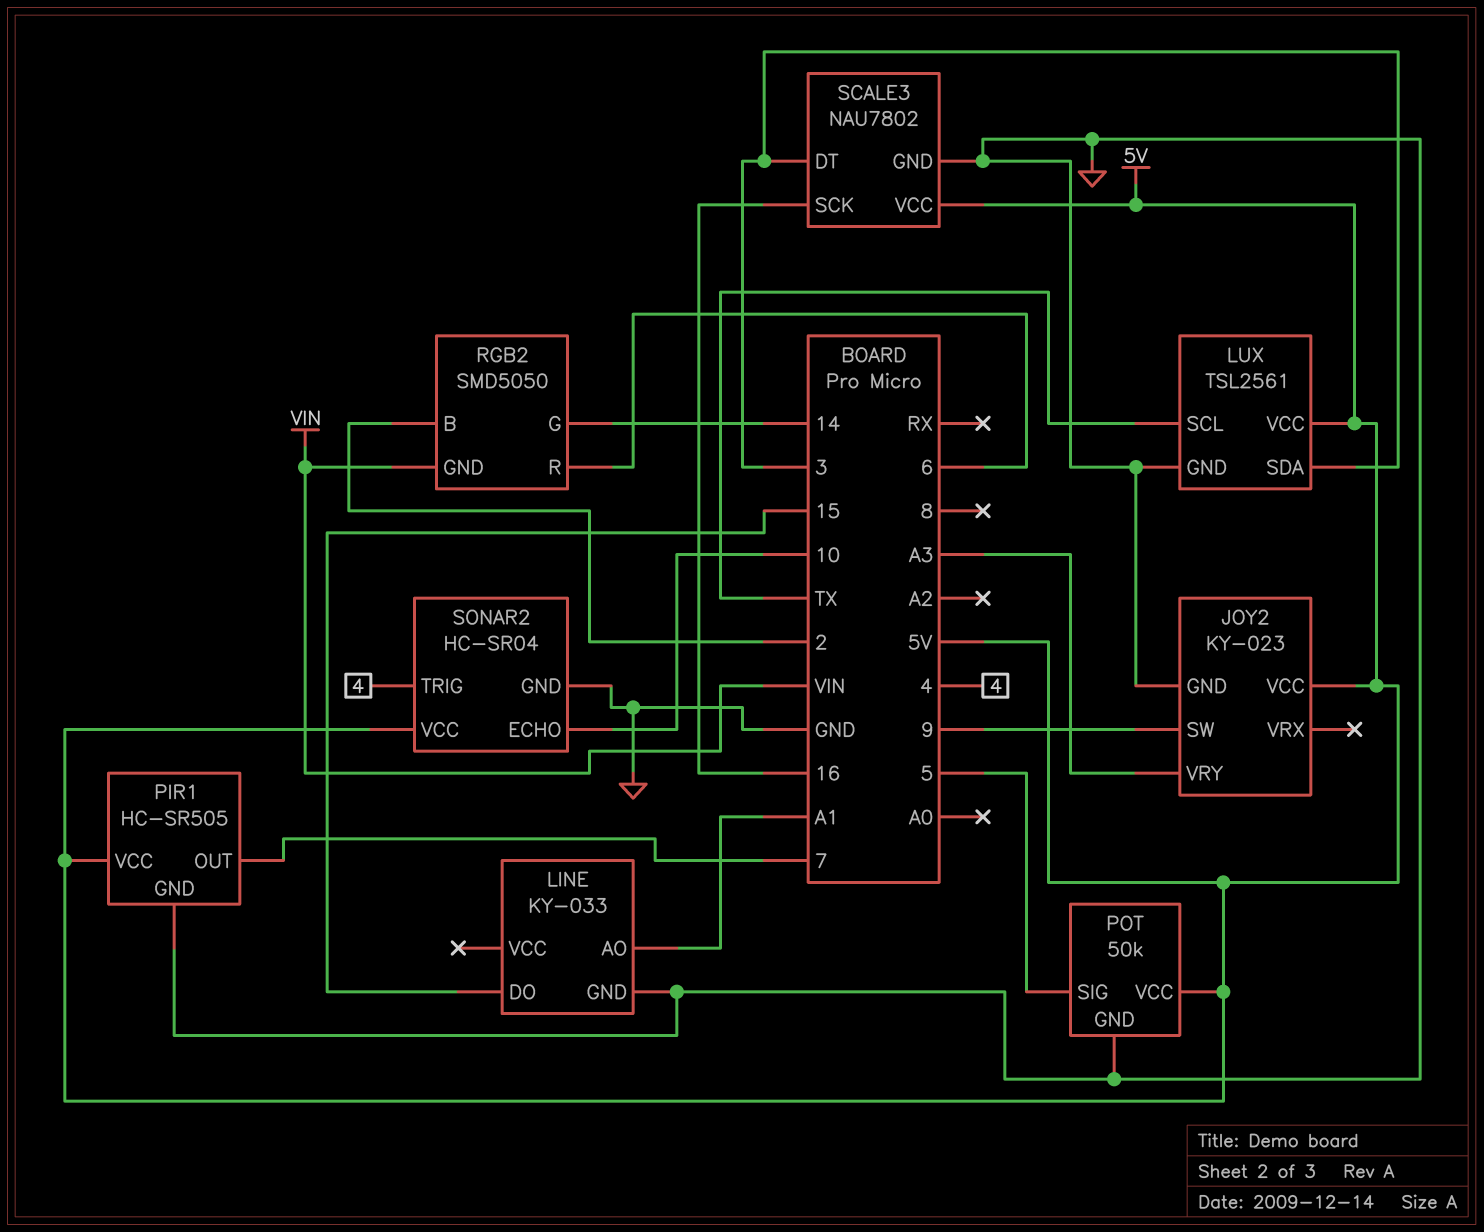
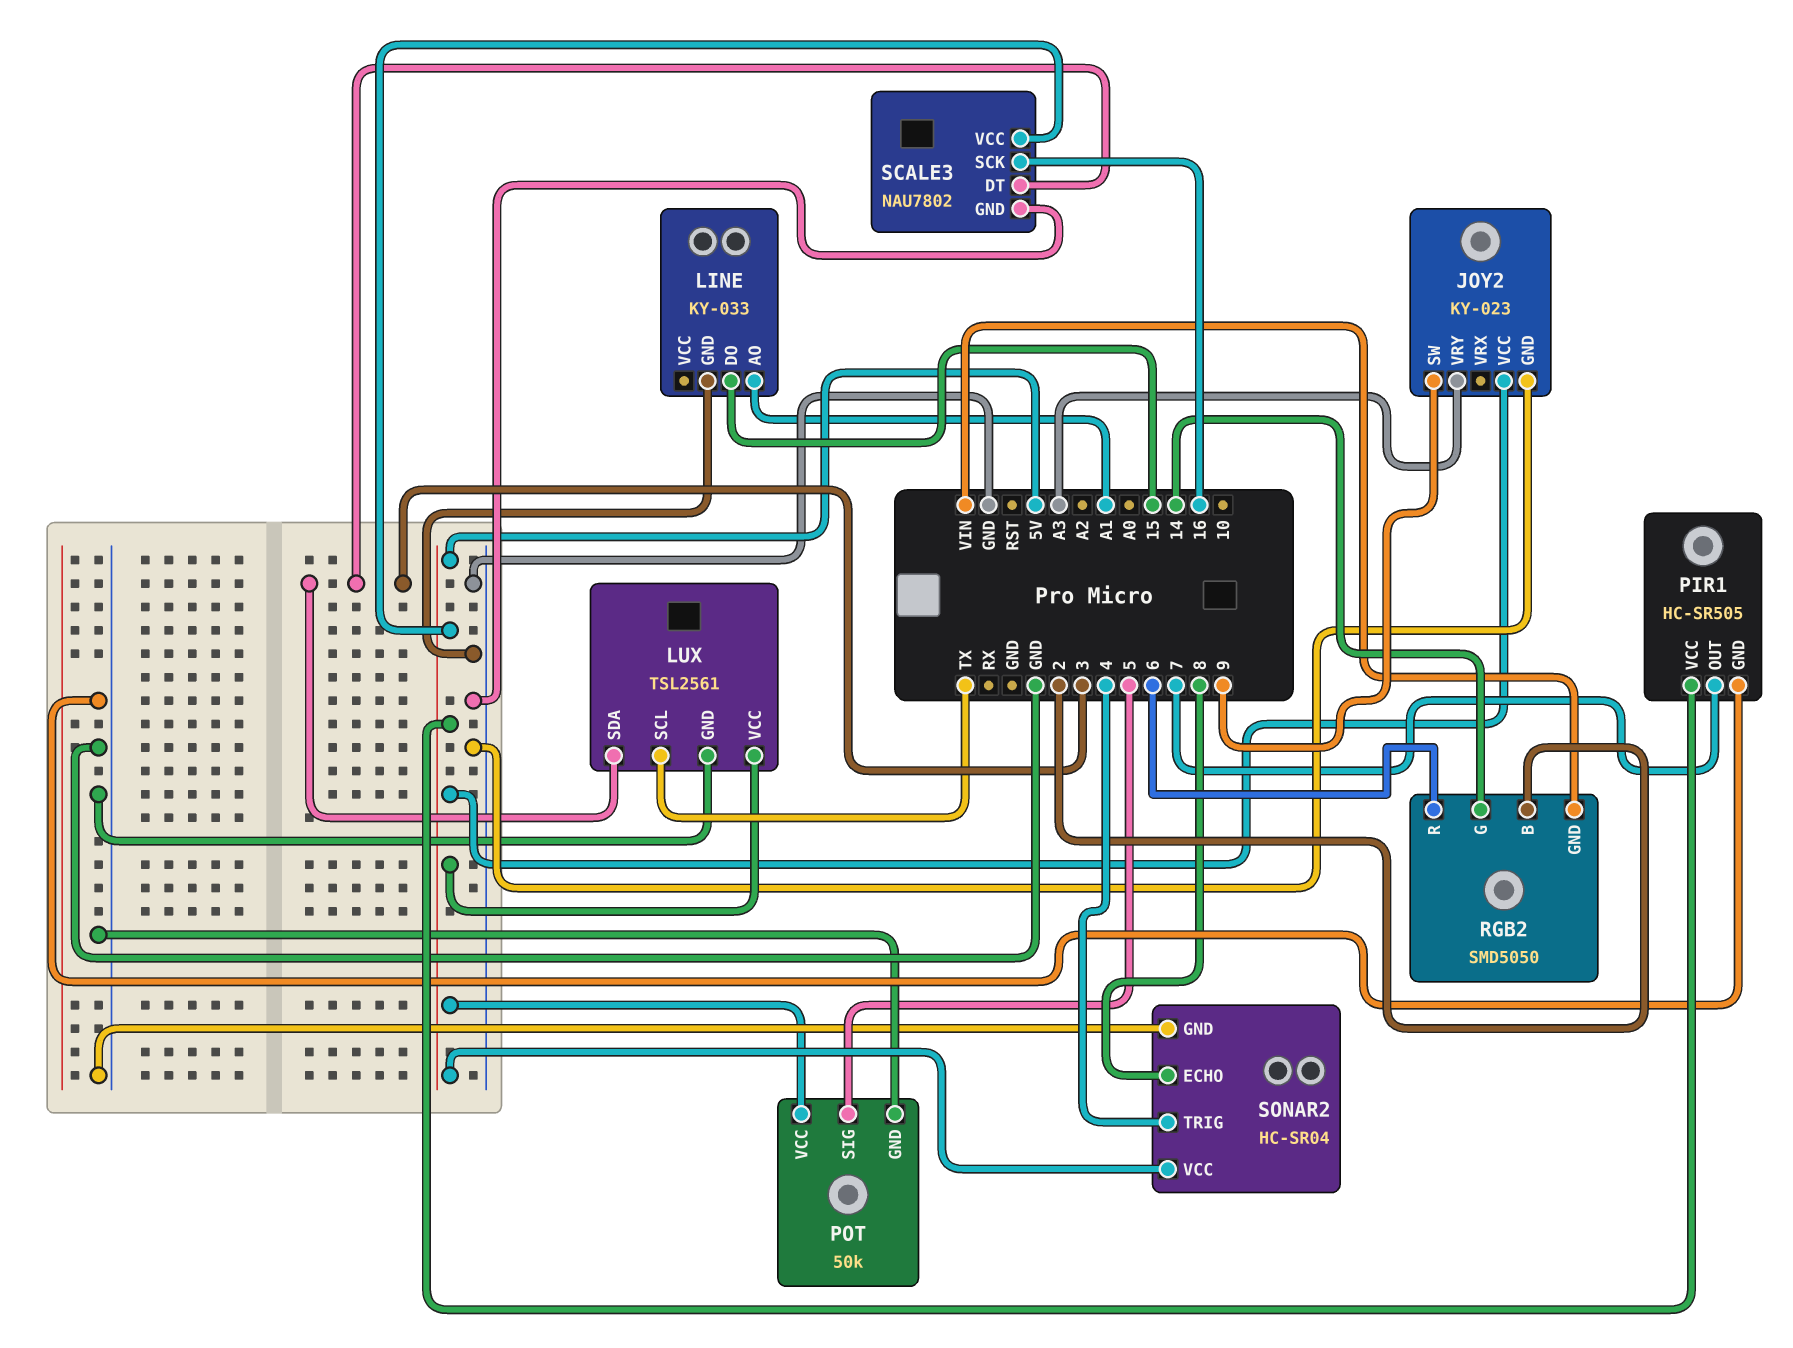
SONAR2 pin ECHO: 10 -> 8

